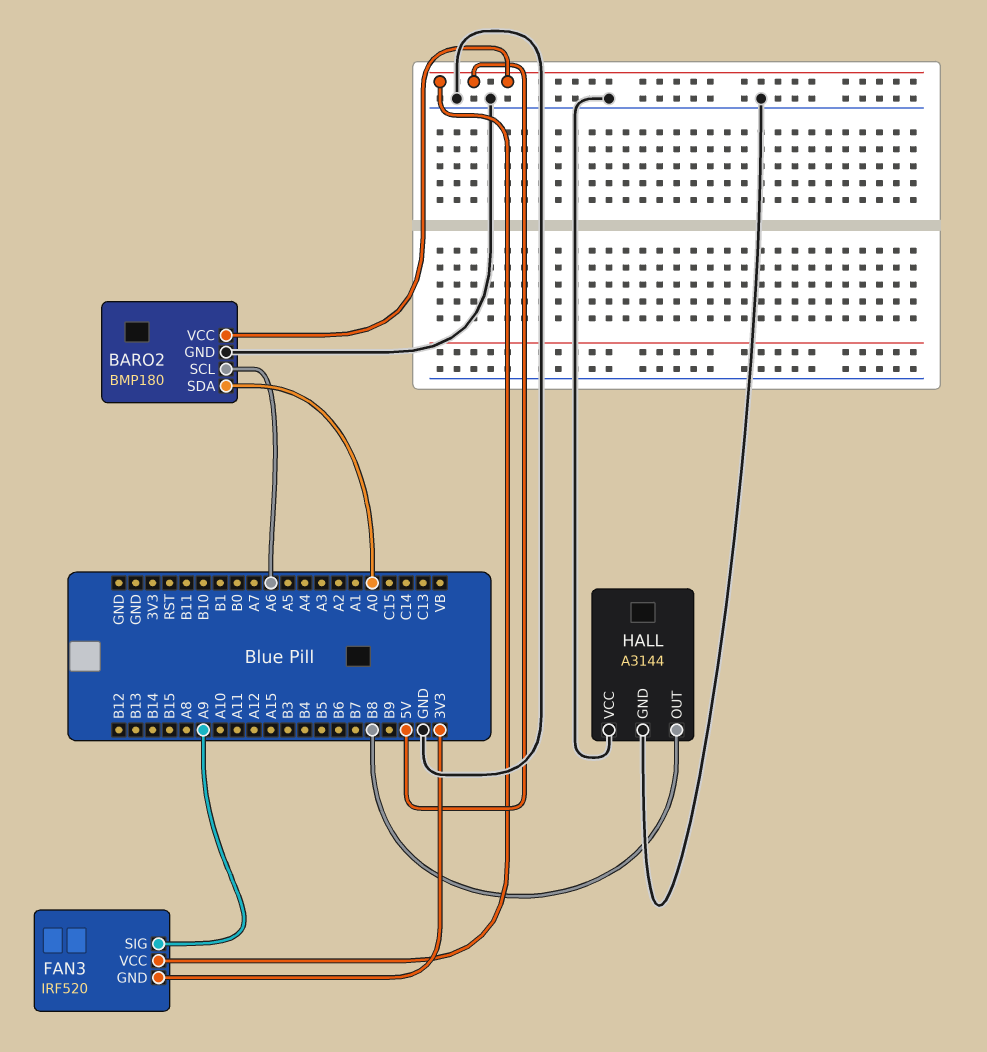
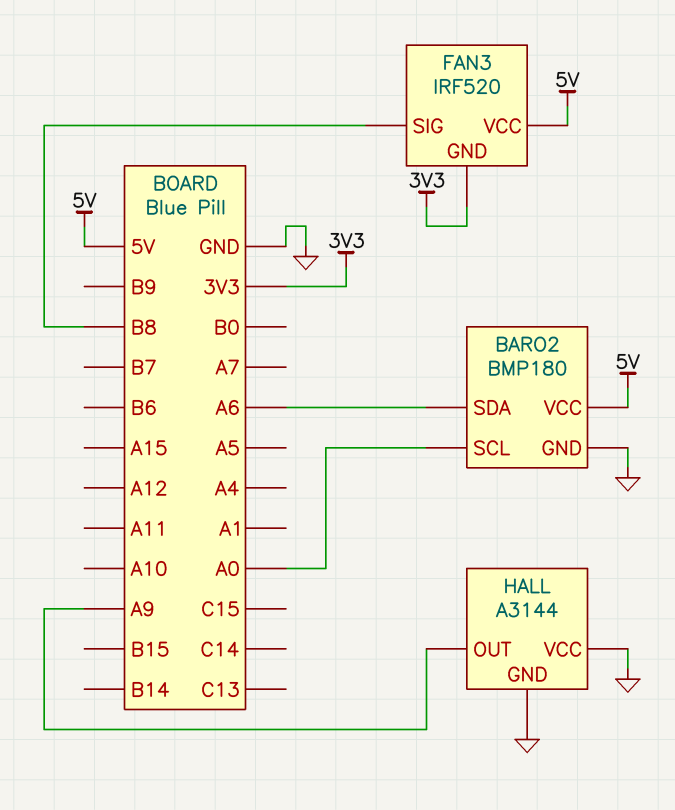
BARO2 pin SCL: A6 -> A0
BARO2 pin SDA: A0 -> A6
FAN3 pin SIG: A9 -> B8
HALL pin OUT: B8 -> A9

